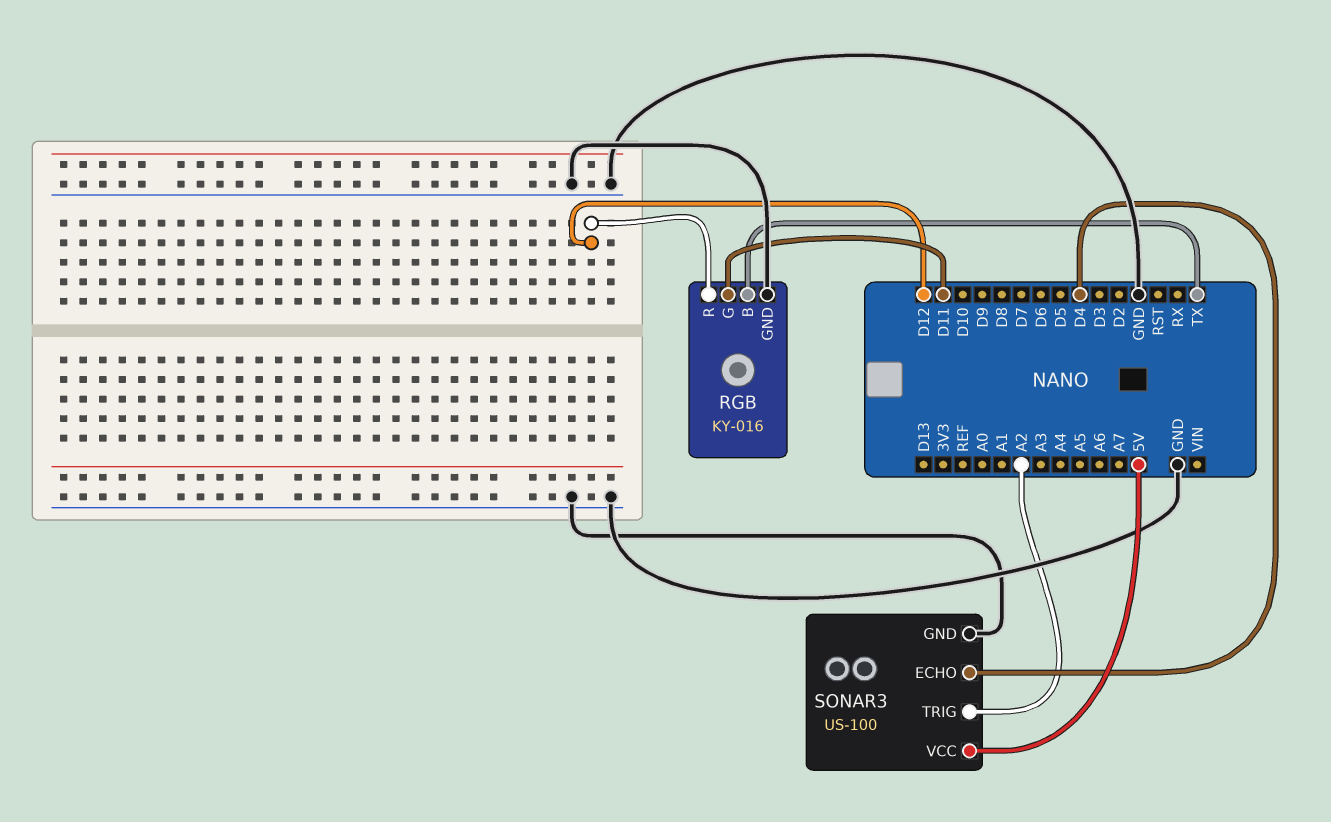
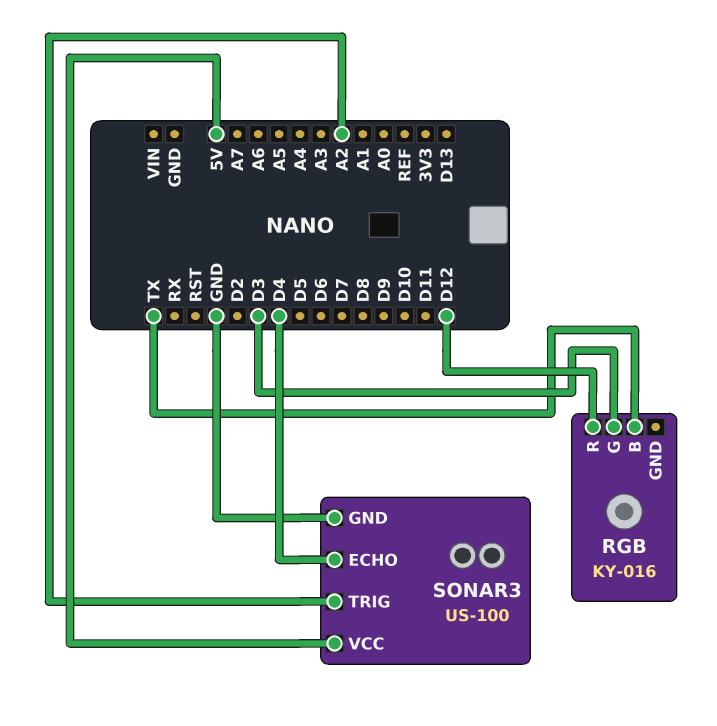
RGB pin G: D11 -> D3
RGB pin GND: GND -> none

